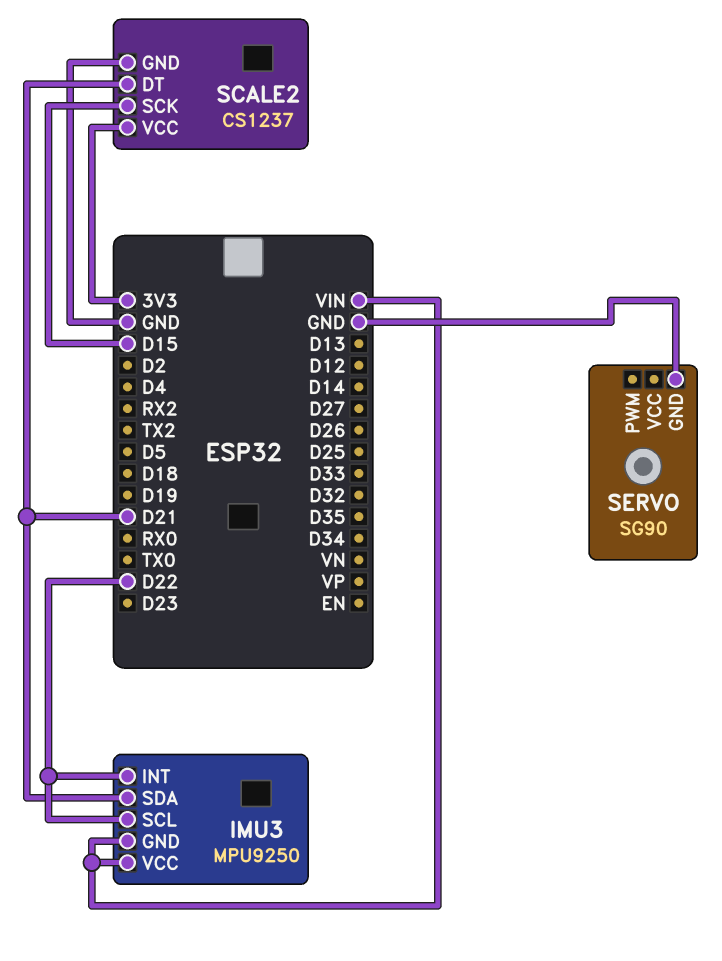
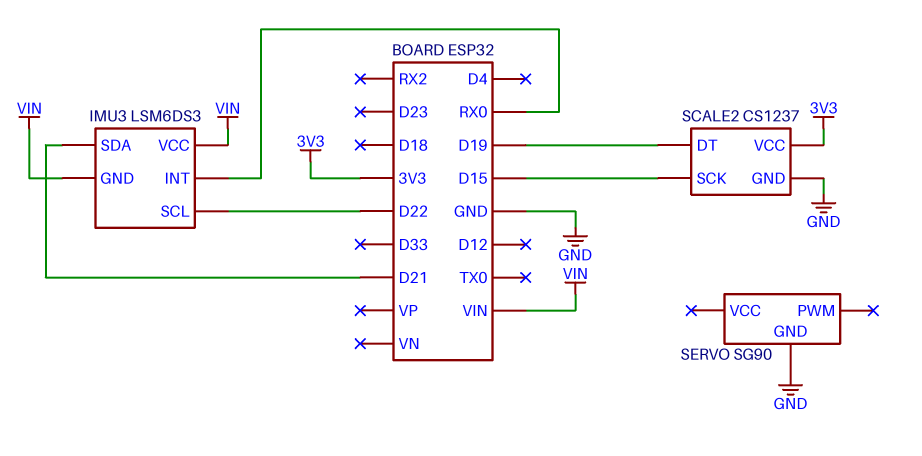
IMU3: MPU9250 -> LSM6DS3
IMU3 pin INT: D22 -> RX0
SCALE2 pin DT: D21 -> D19

